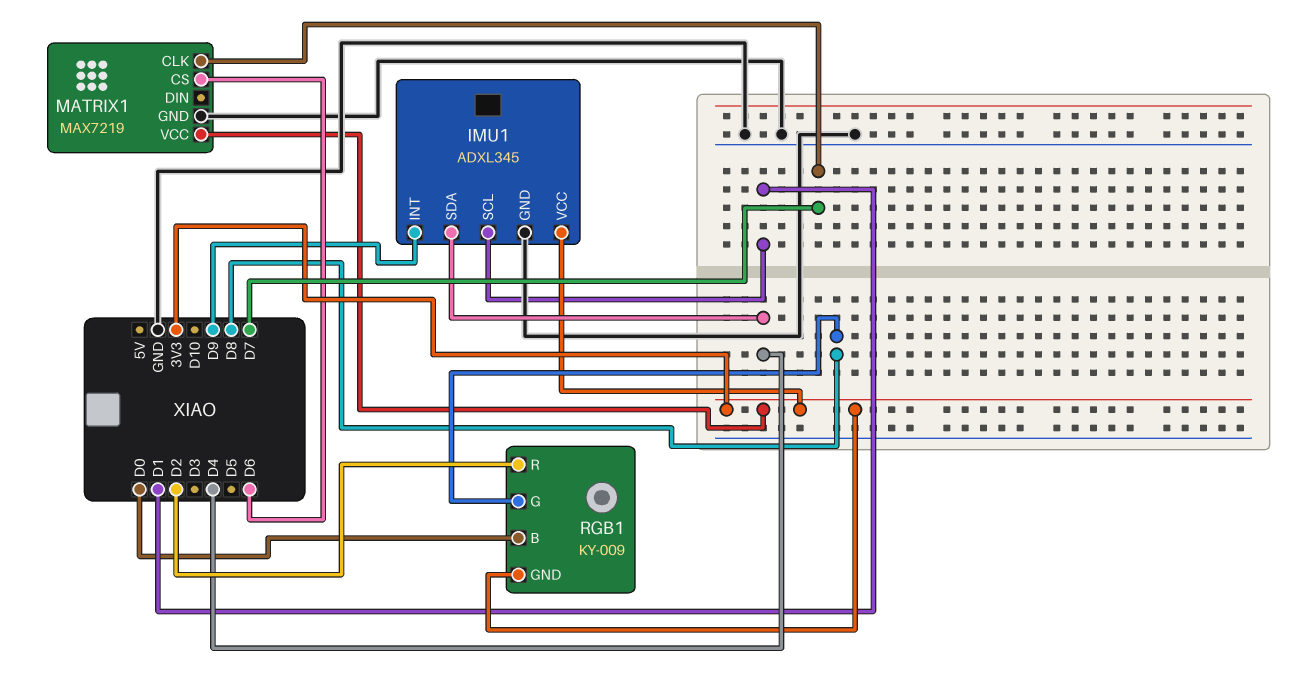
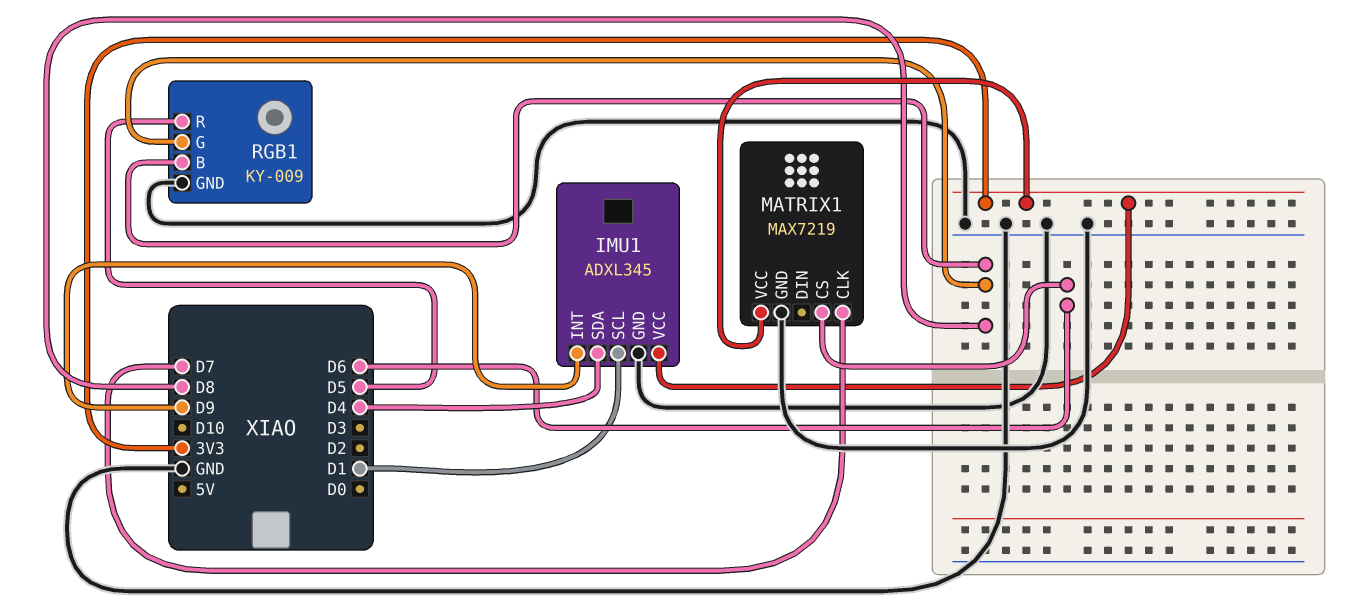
RGB1 pin B: D0 -> D8
RGB1 pin GND: 3V3 -> GND
RGB1 pin R: D2 -> D5

